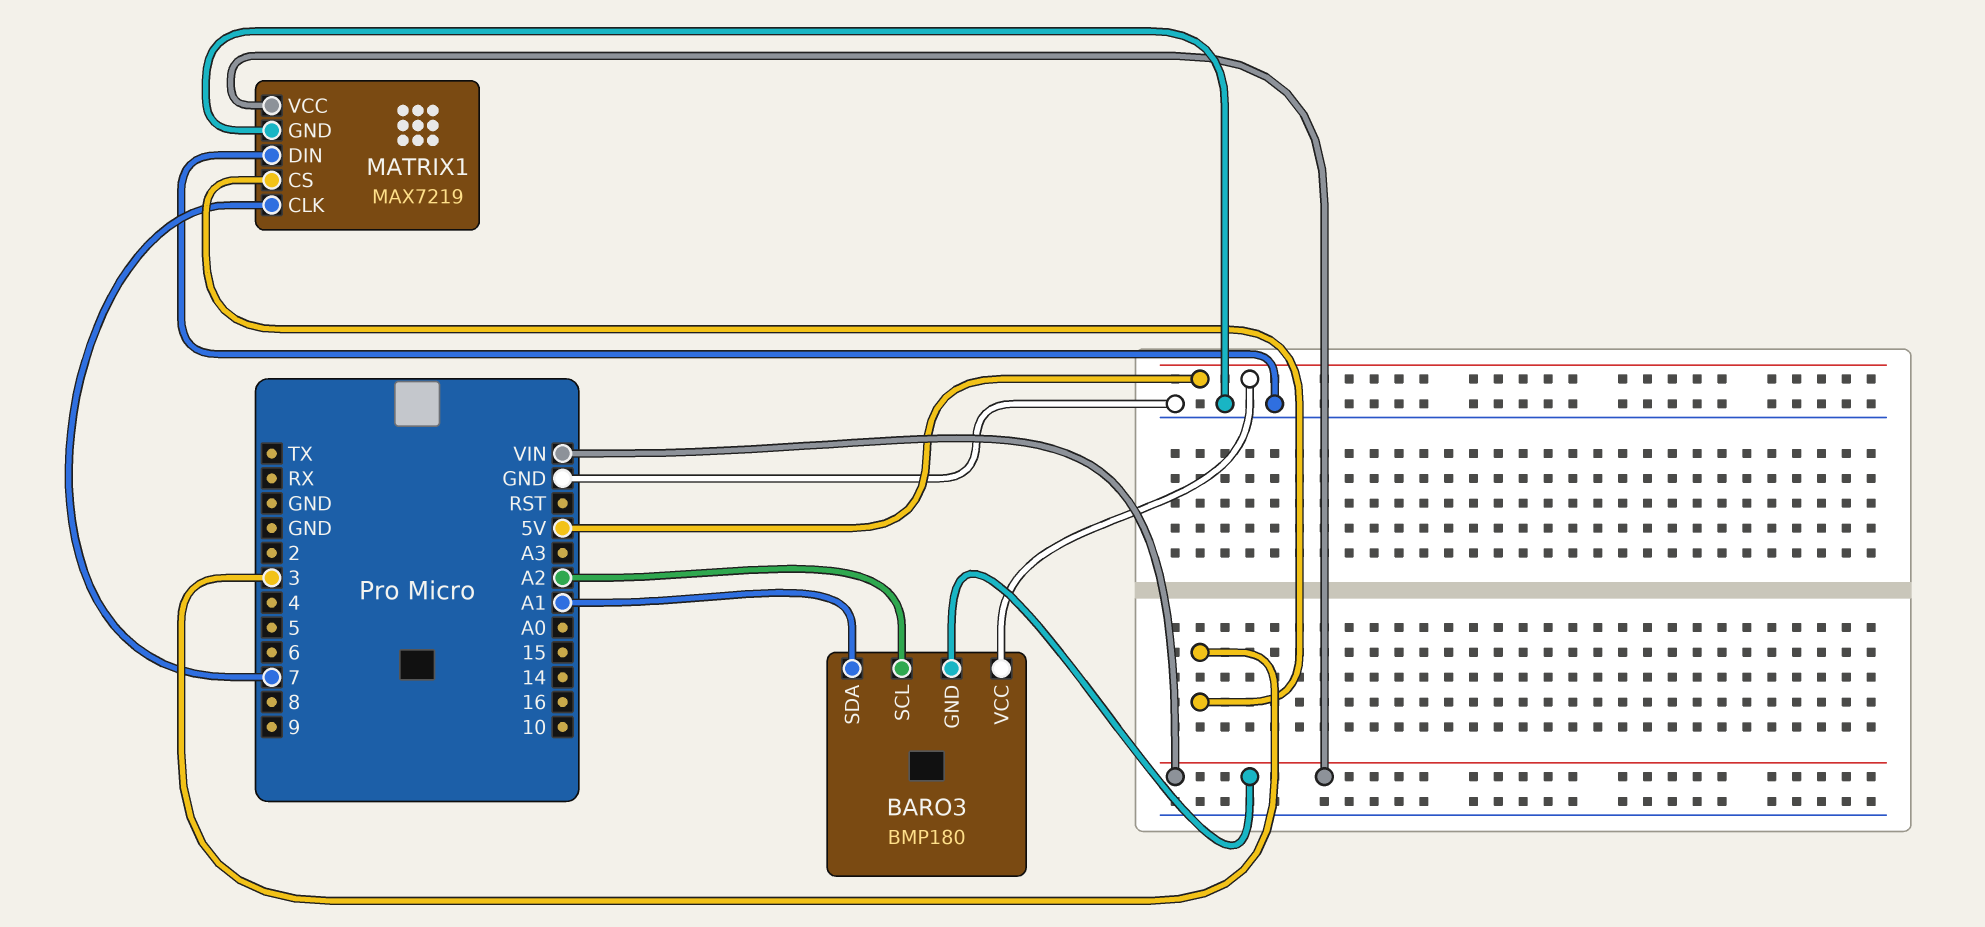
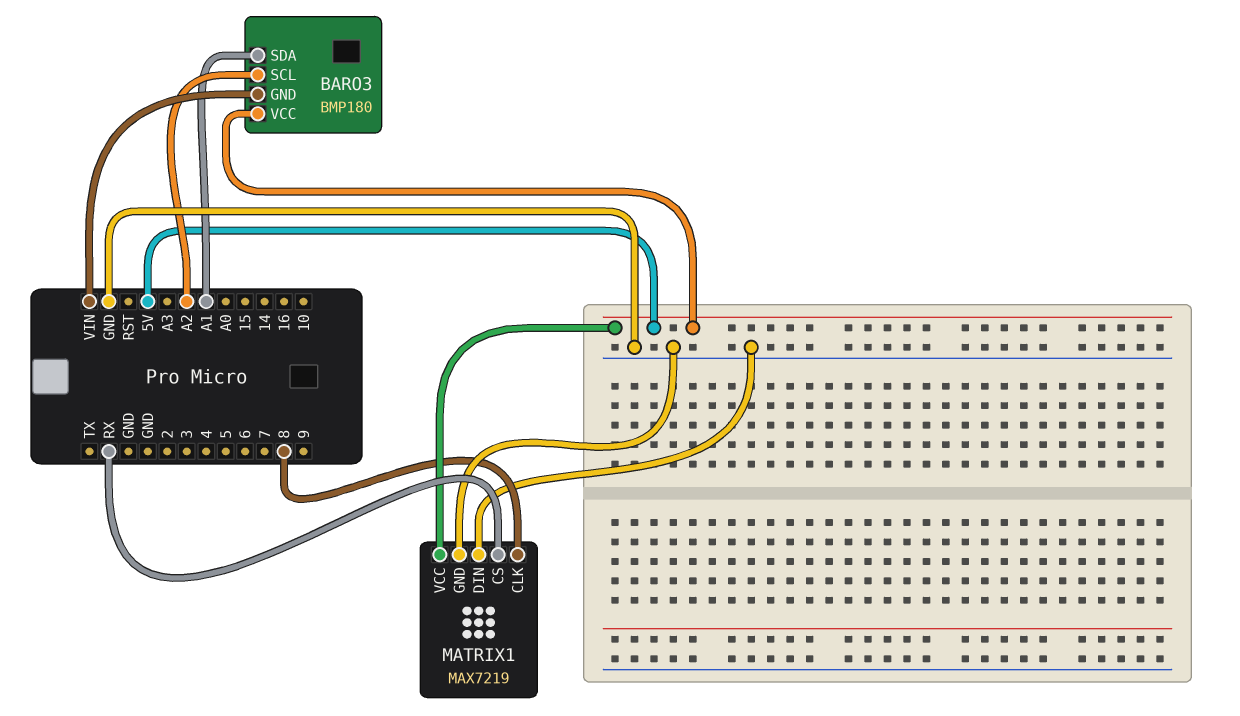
MATRIX1 pin CLK: 7 -> 8
MATRIX1 pin CS: 3 -> RX
MATRIX1 pin VCC: VIN -> 5V

